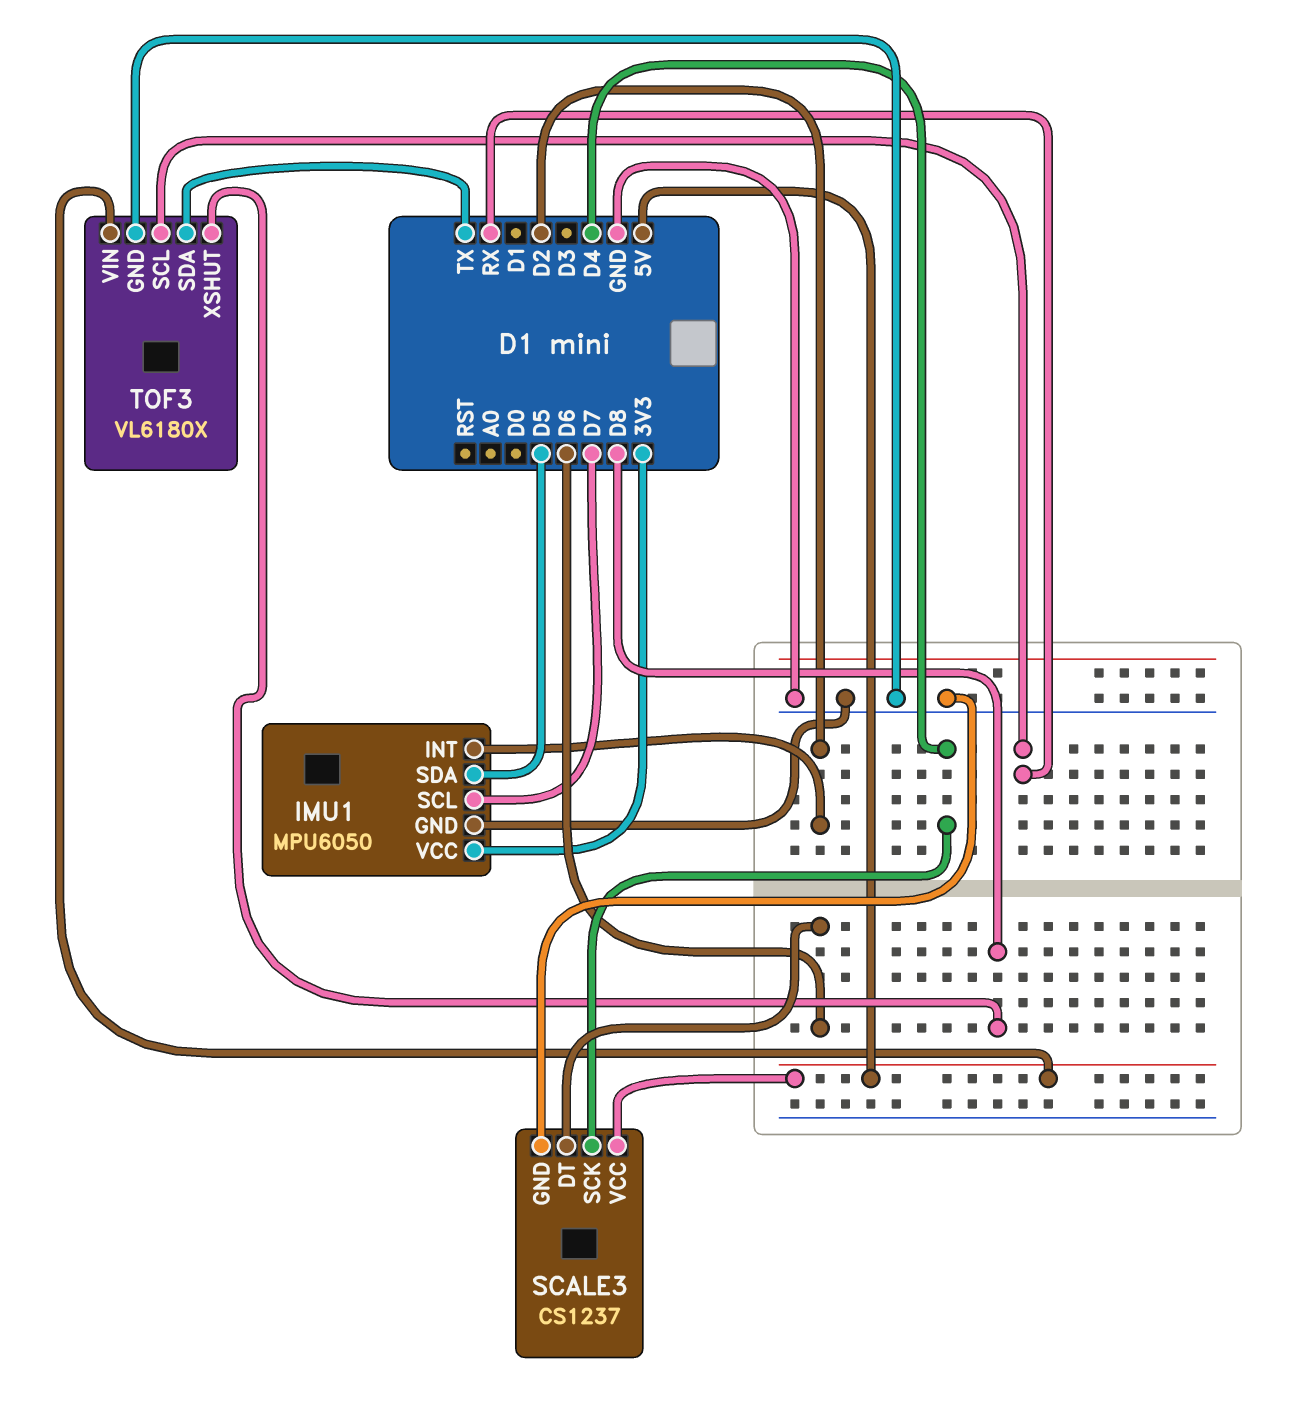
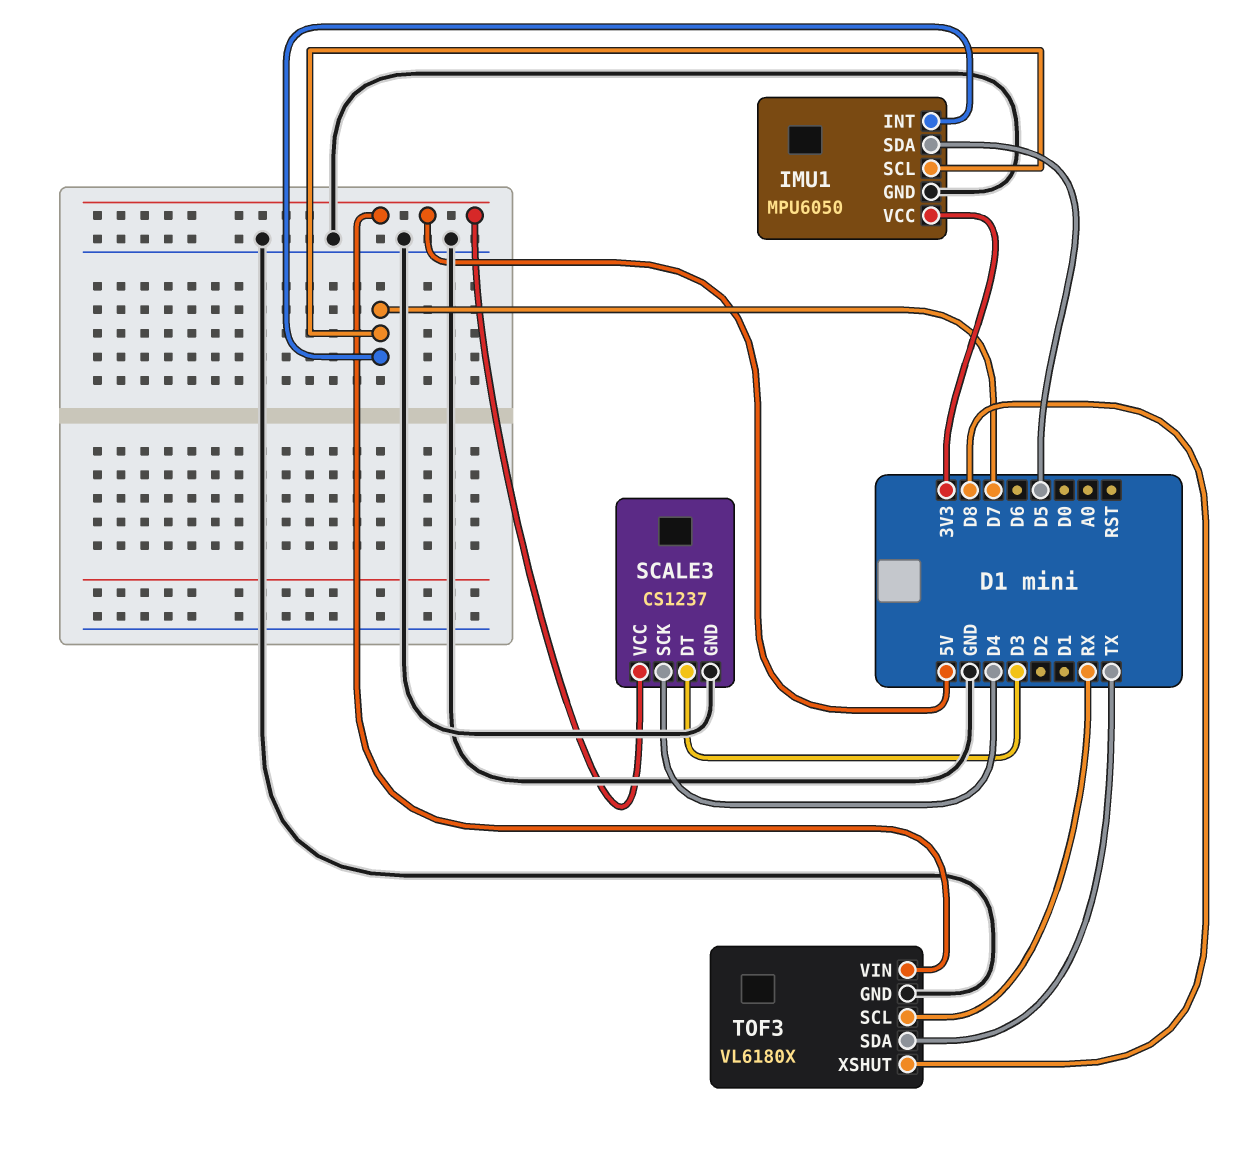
IMU1 pin INT: D2 -> D7
SCALE3 pin DT: D6 -> D3

